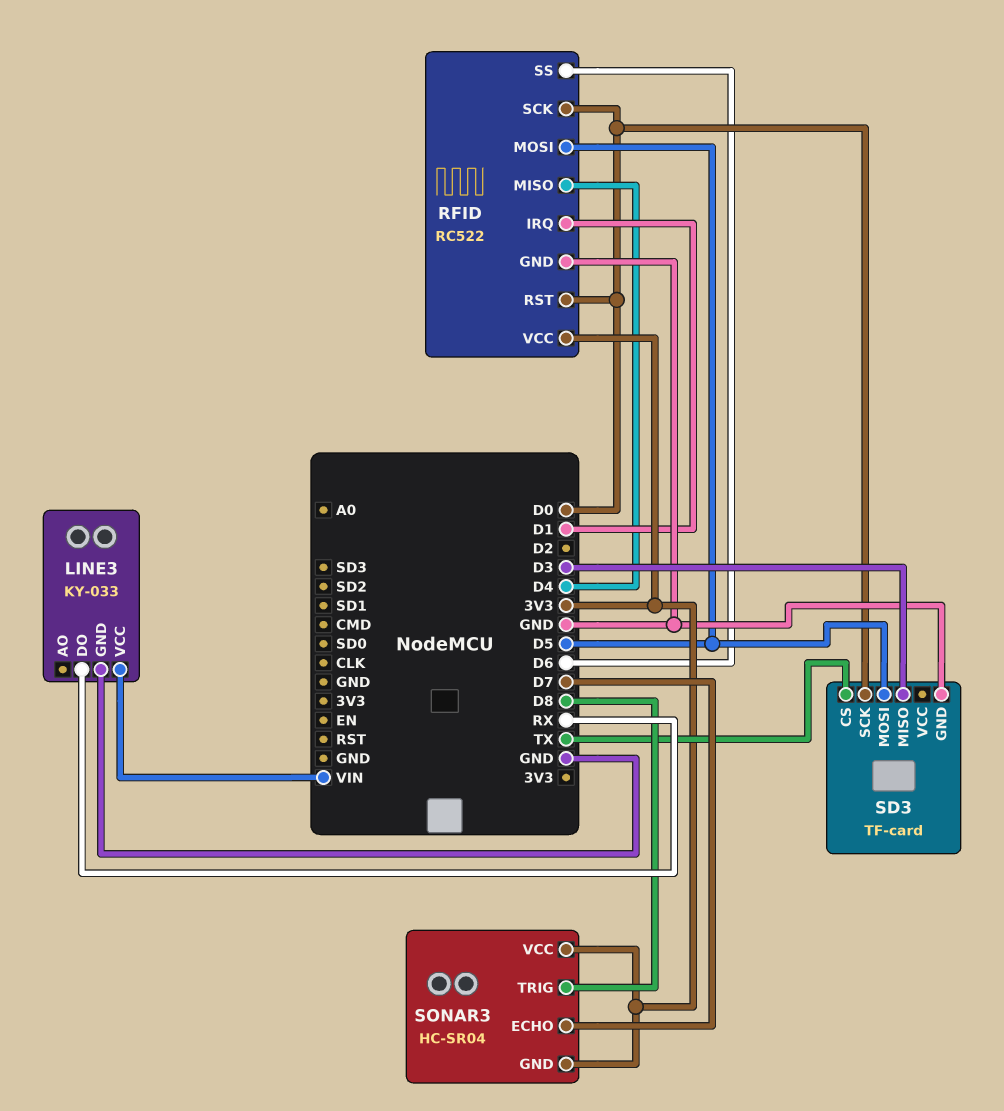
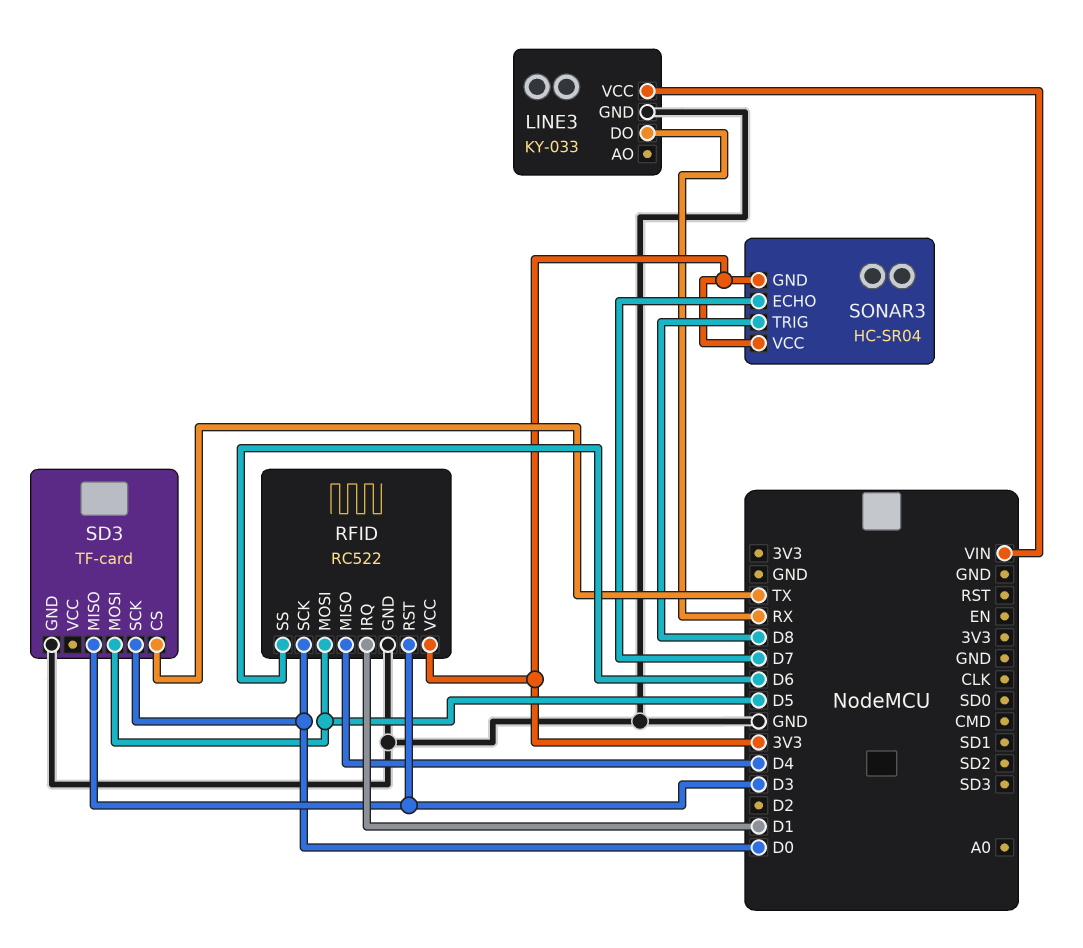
RFID pin RST: D0 -> D3

